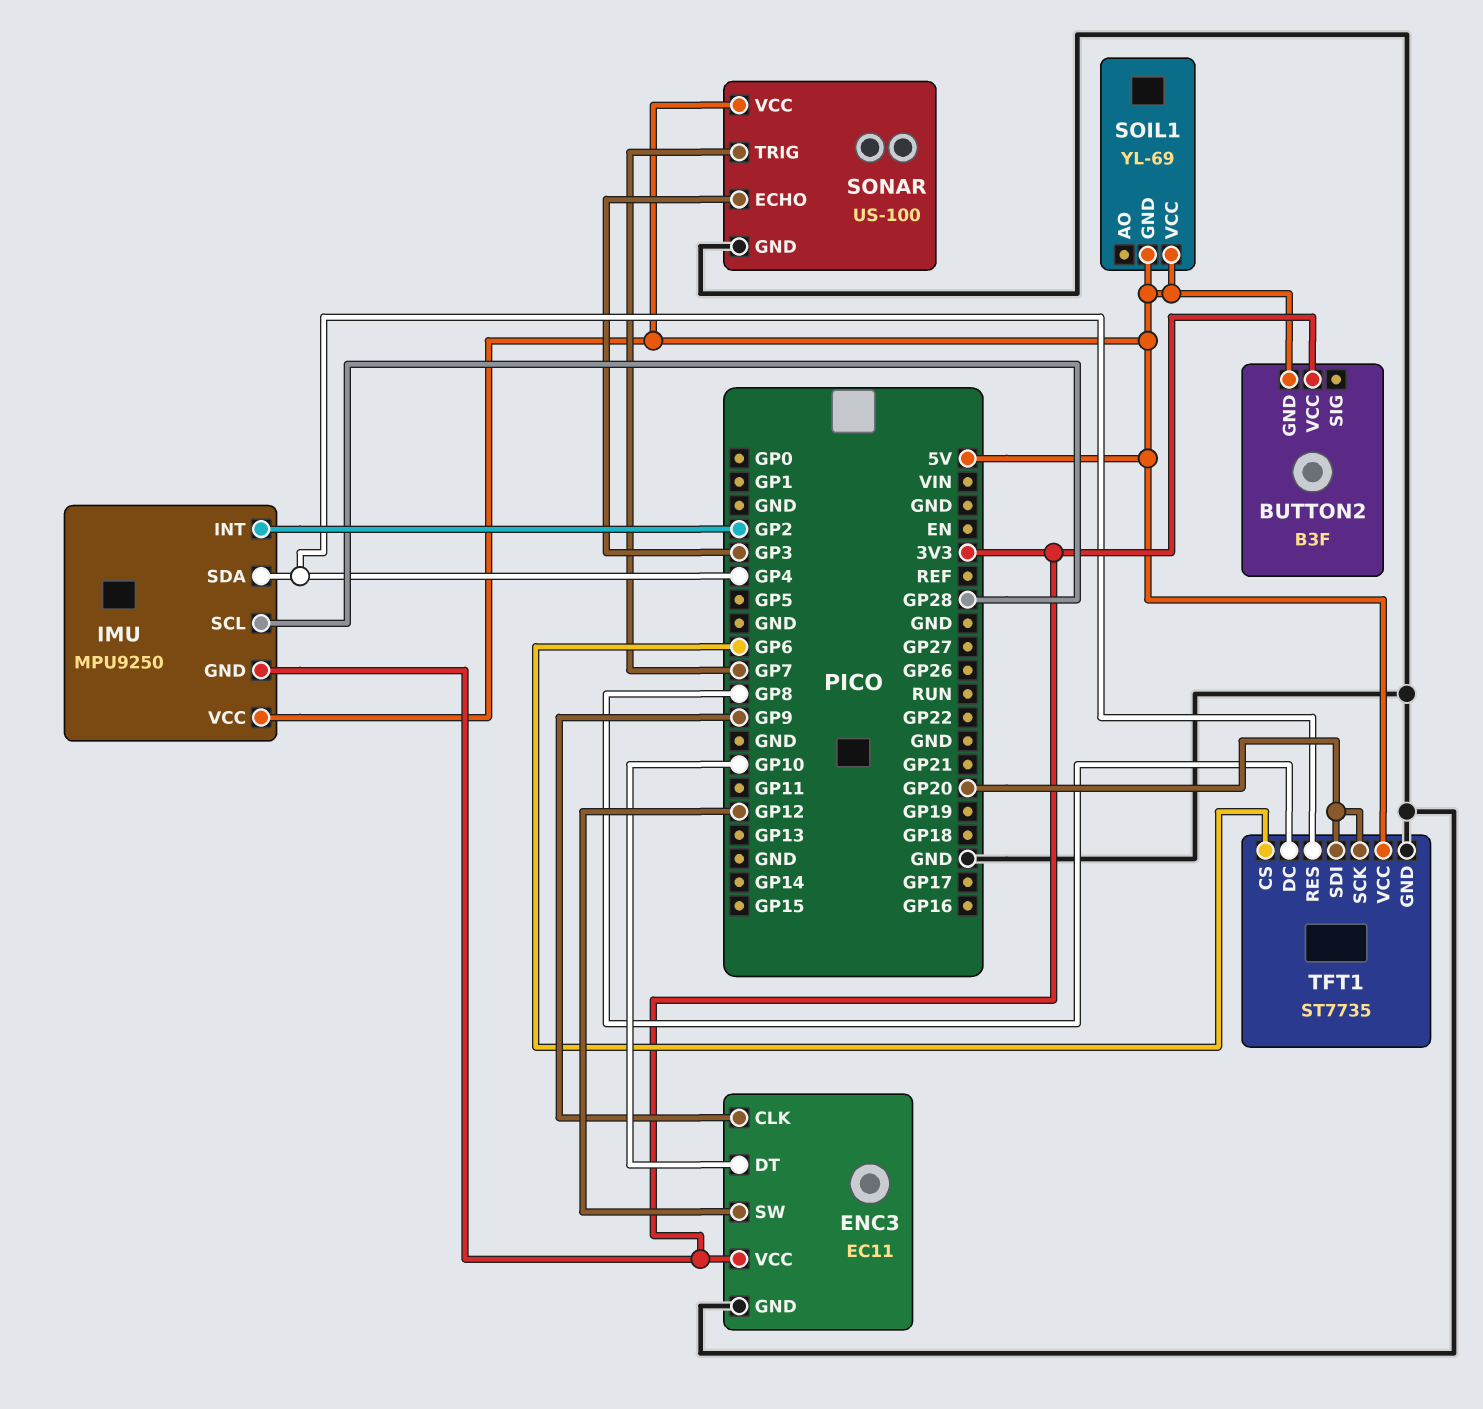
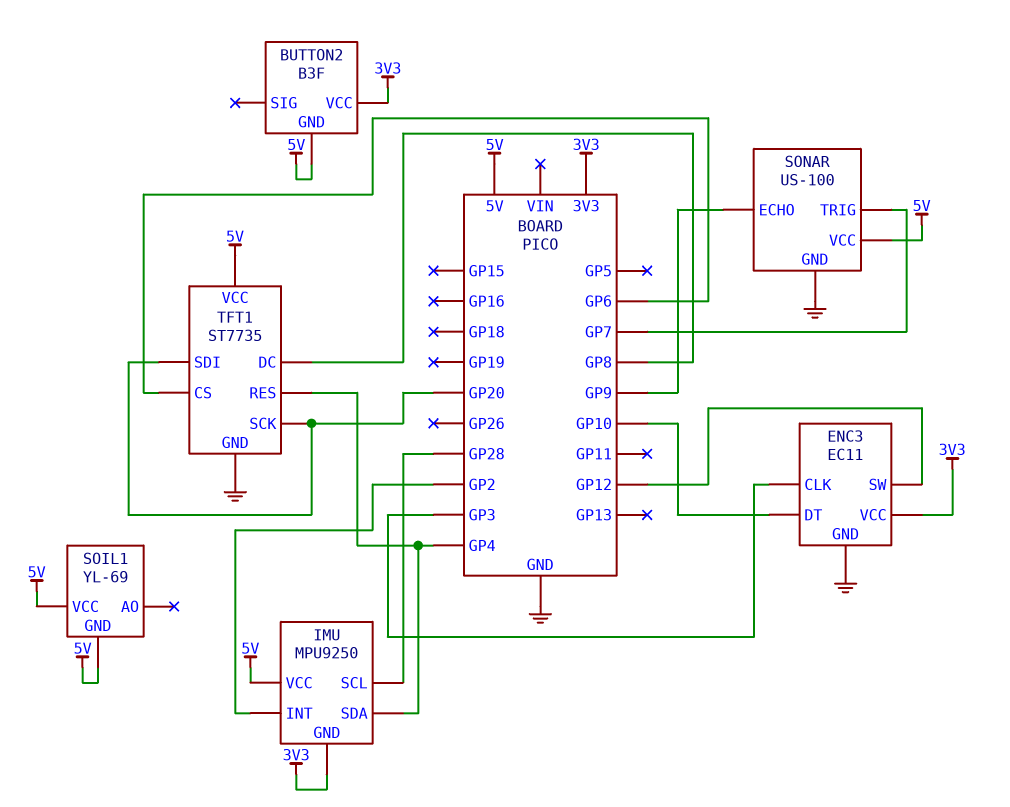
ENC3 pin CLK: GP9 -> GP3
SONAR pin ECHO: GP3 -> GP9

